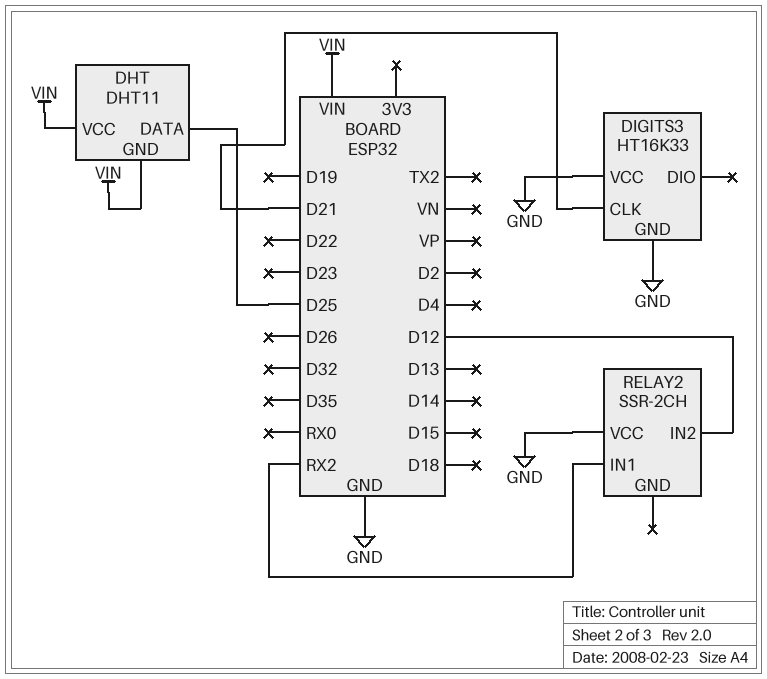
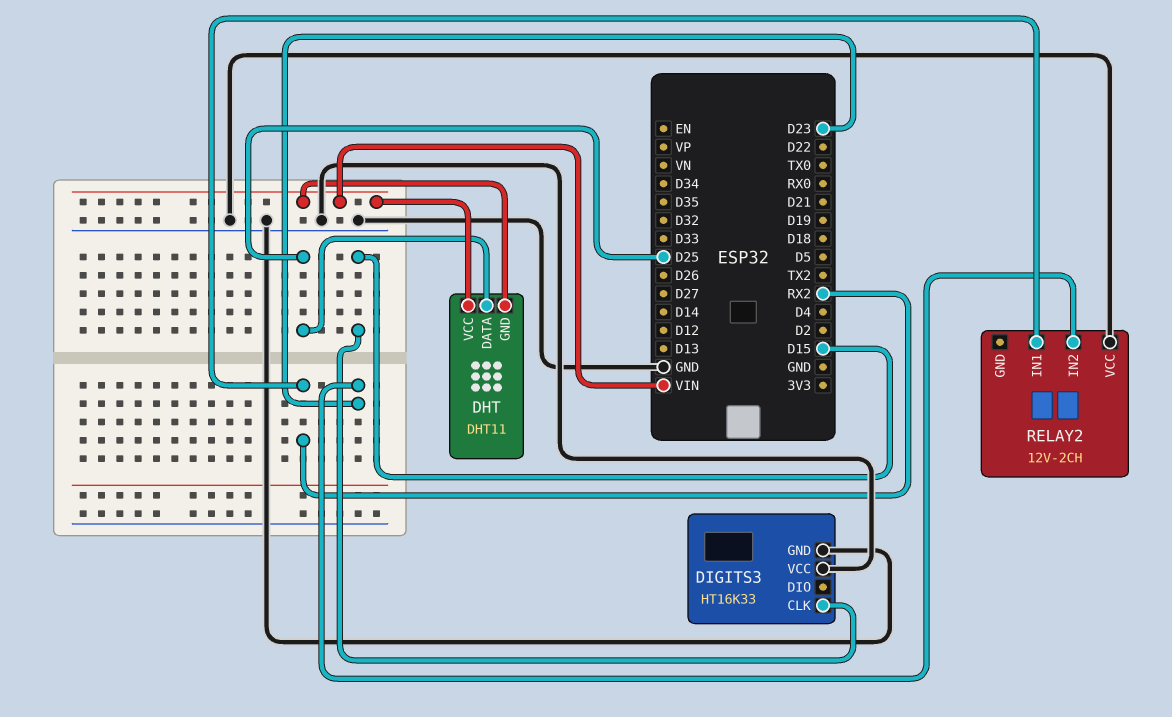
DIGITS3 pin CLK: D21 -> D15
RELAY2: SSR-2CH -> 12V-2CH
RELAY2 pin IN2: D12 -> D23

